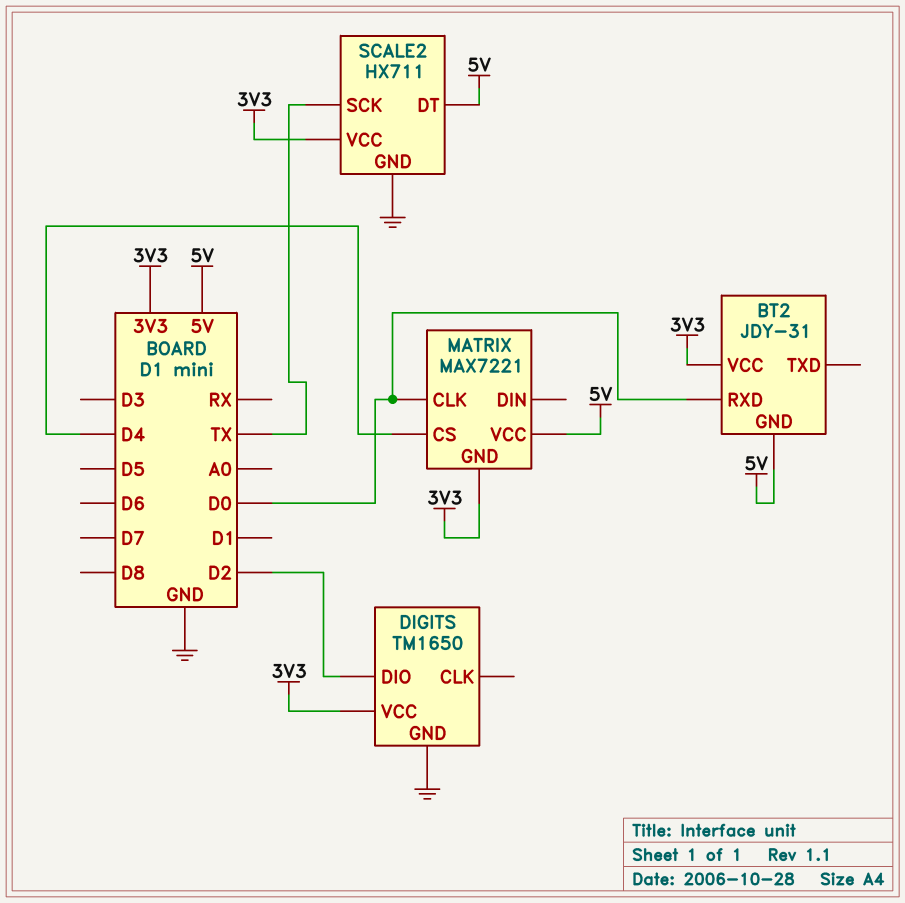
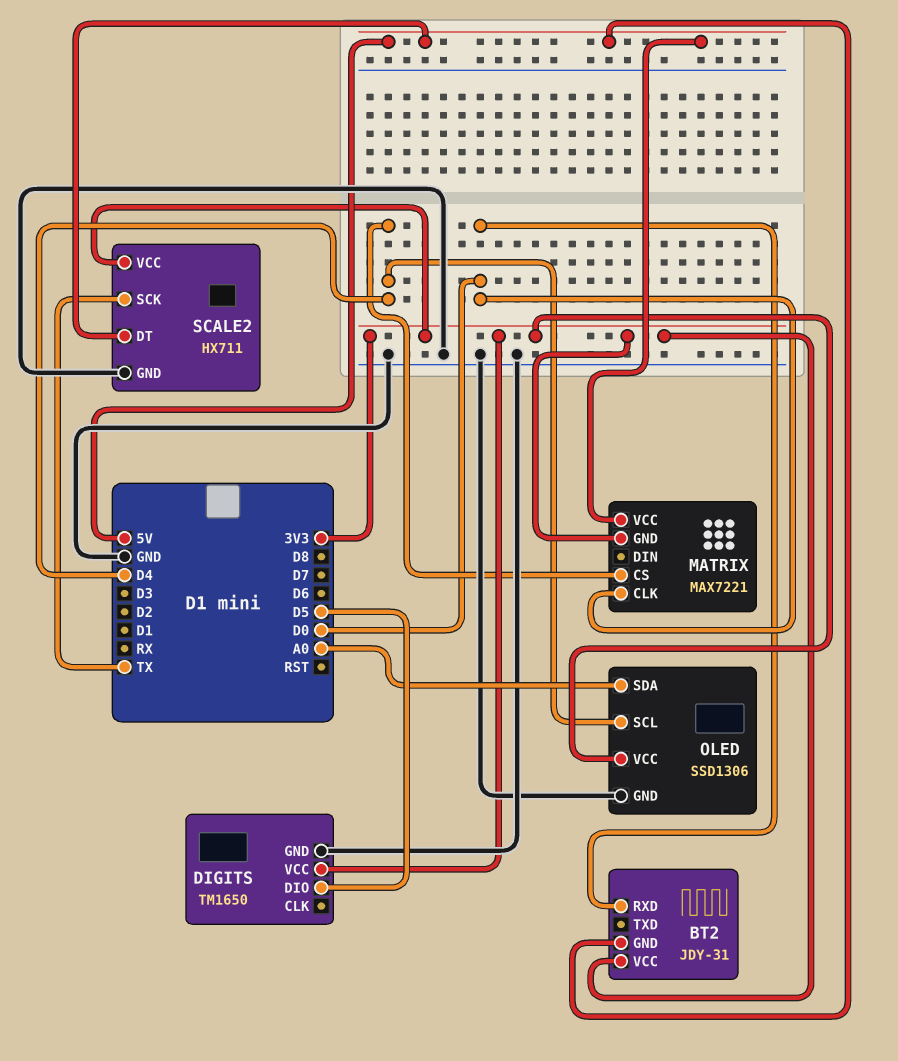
DIGITS pin DIO: D2 -> D5
OLED: none -> SSD1306
OLED pin GND: none -> GND
OLED pin SCL: none -> D4
OLED pin SDA: none -> A0
OLED pin VCC: none -> 3V3

